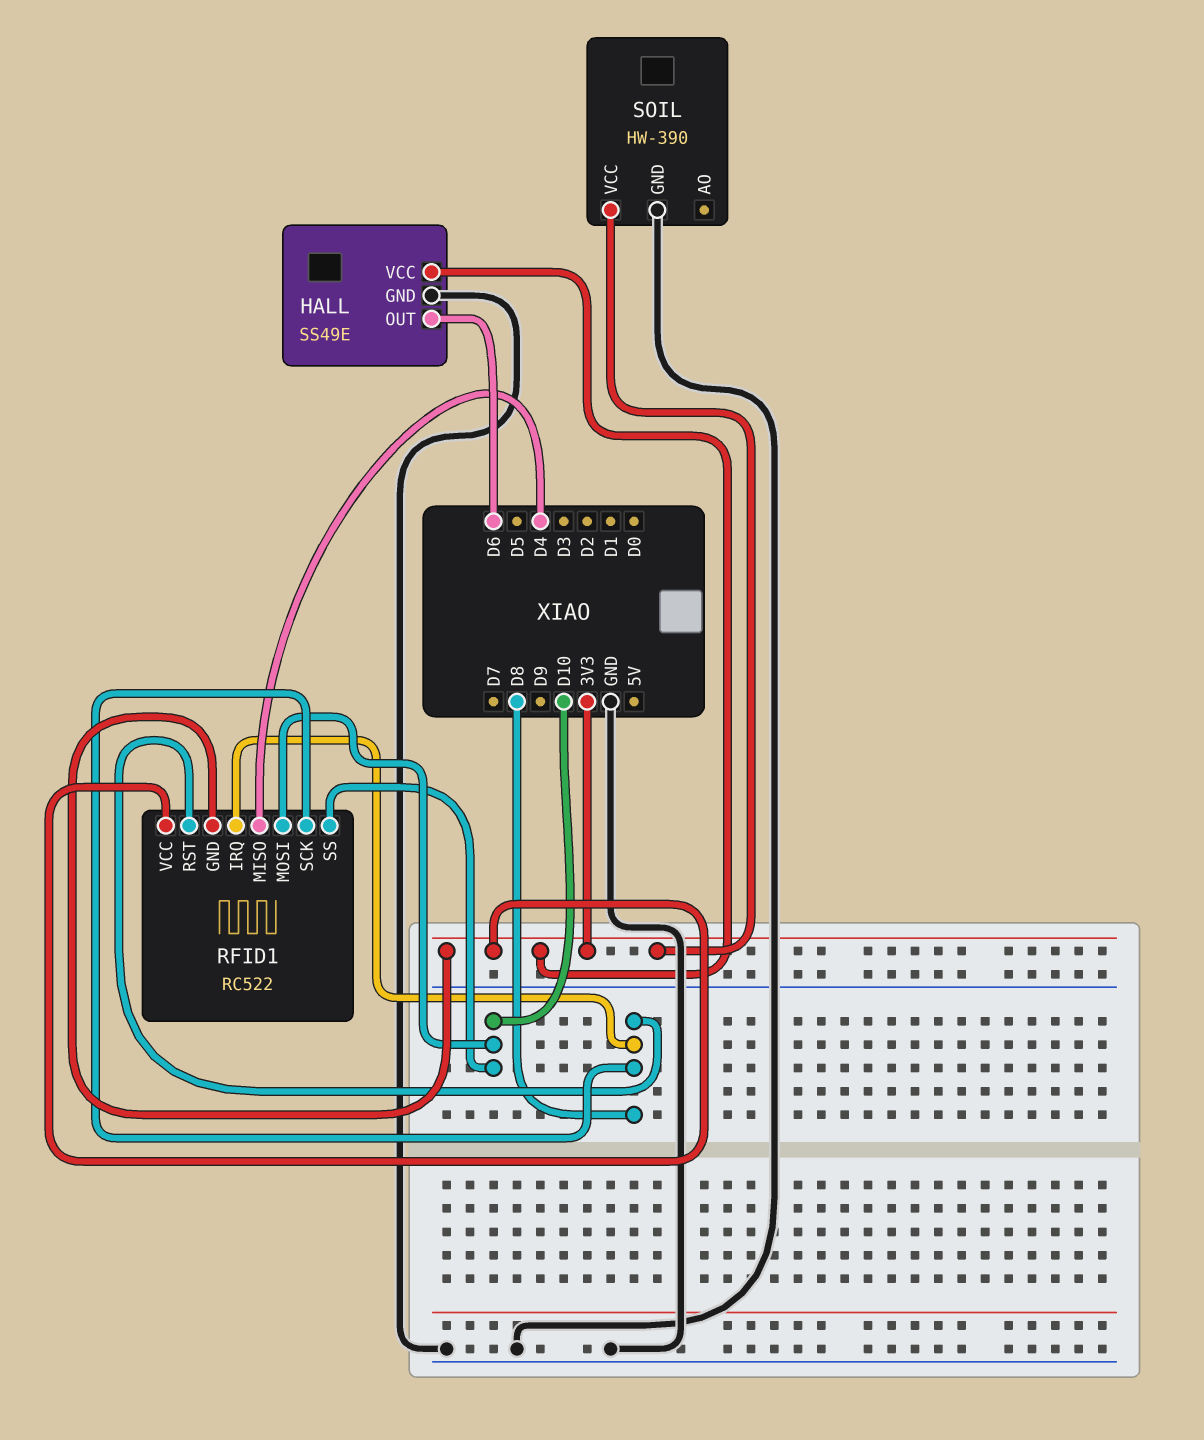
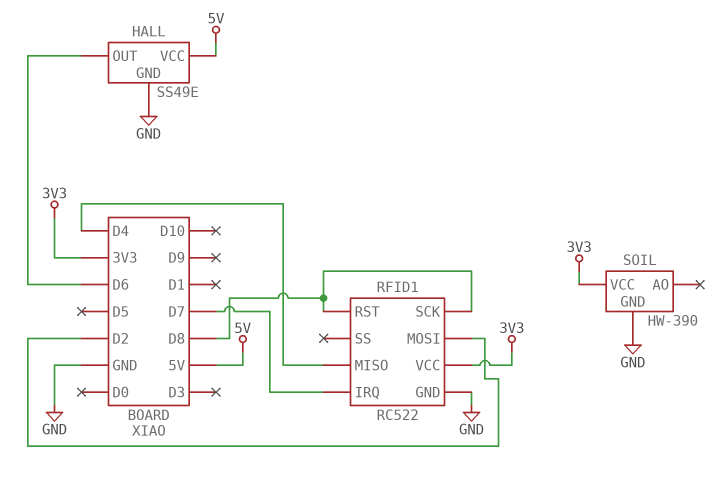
HALL pin VCC: 3V3 -> 5V
RFID1 pin GND: 3V3 -> GND
RFID1 pin IRQ: D8 -> D7
RFID1 pin MOSI: D10 -> D2
RFID1 pin SS: D10 -> none

